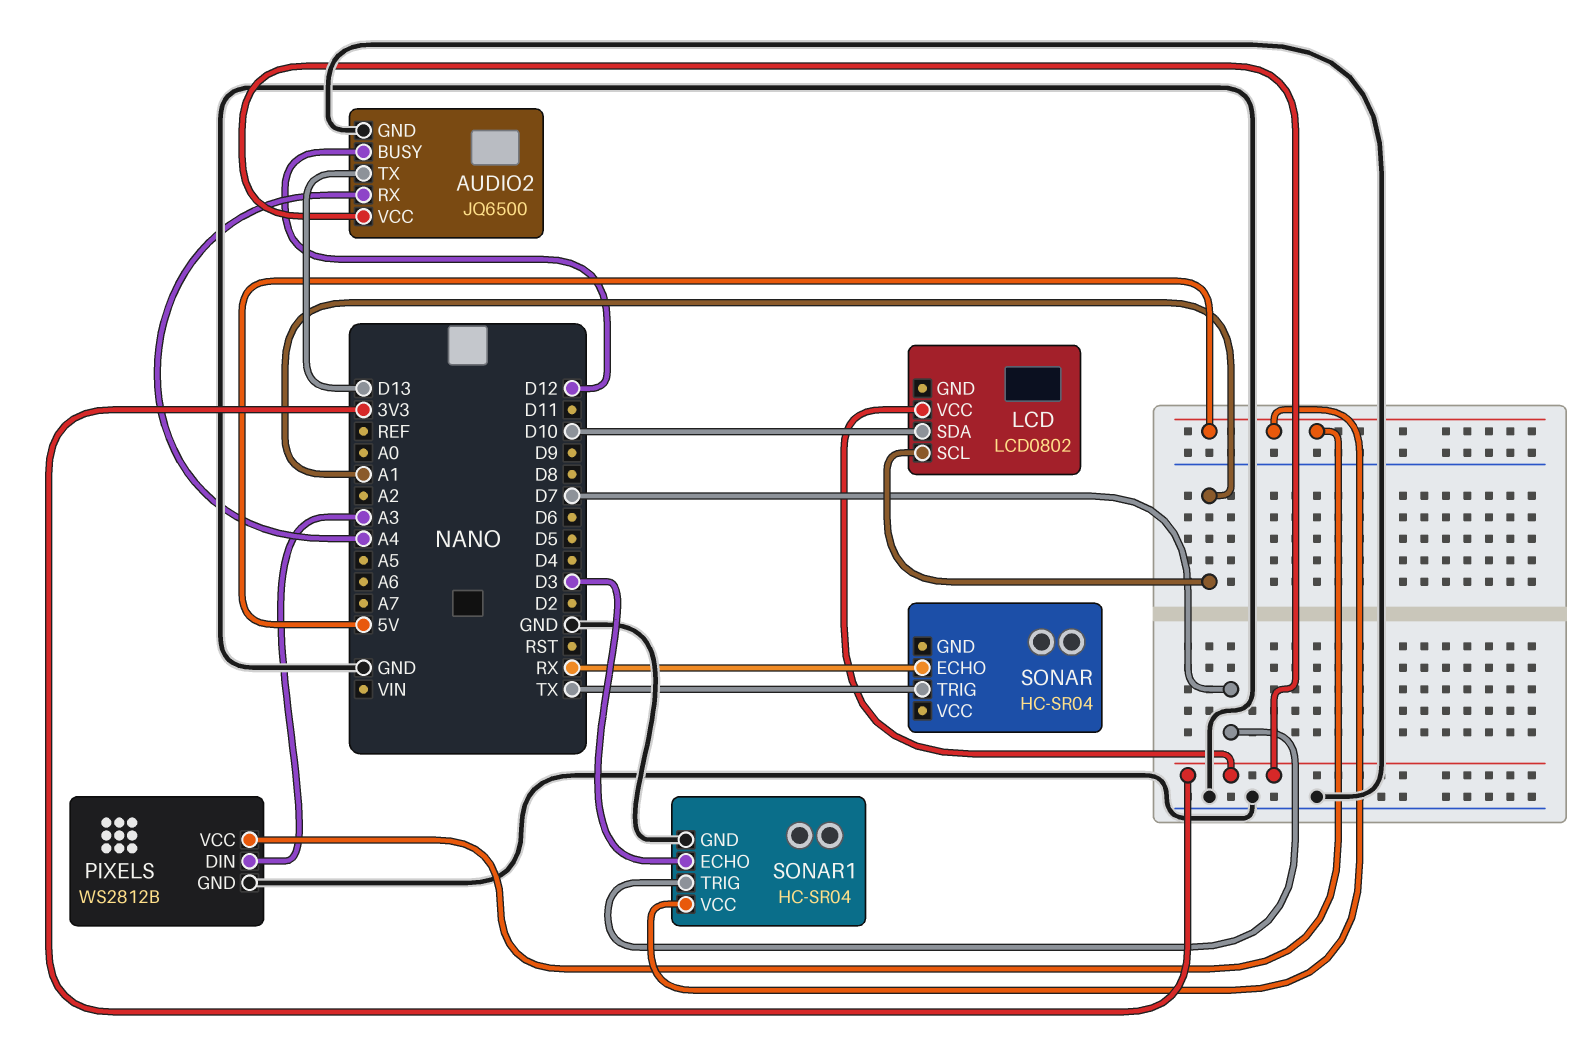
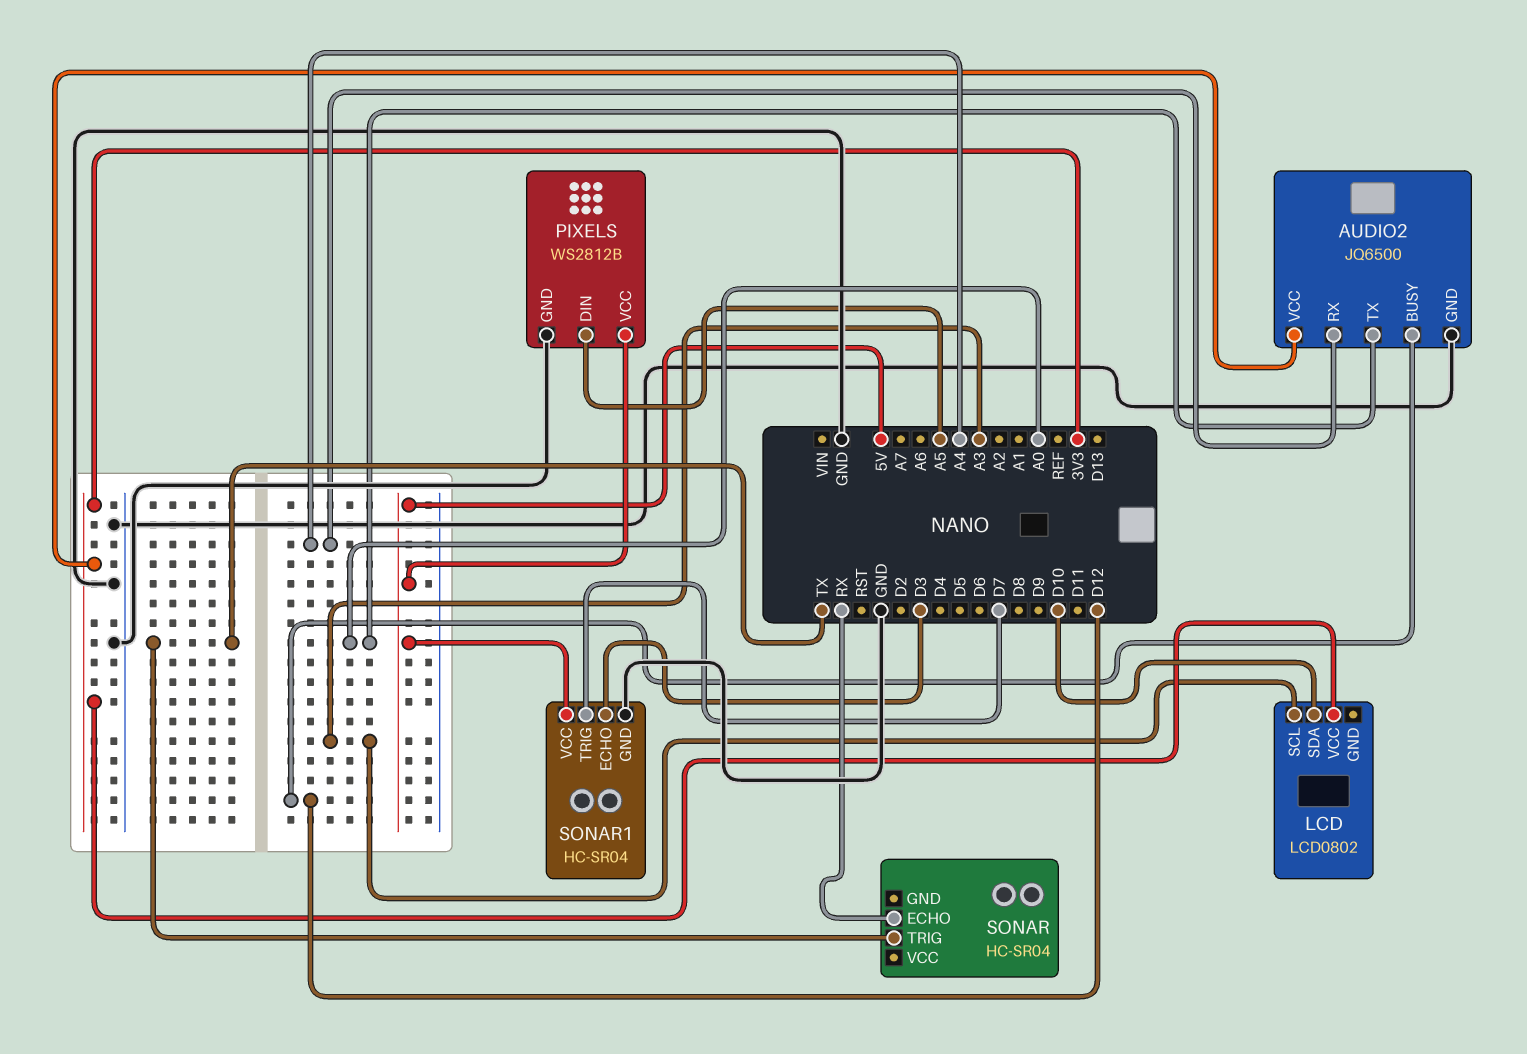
AUDIO2 pin TX: D13 -> A0
LCD pin SCL: A1 -> A3
PIXELS pin DIN: A3 -> A5

